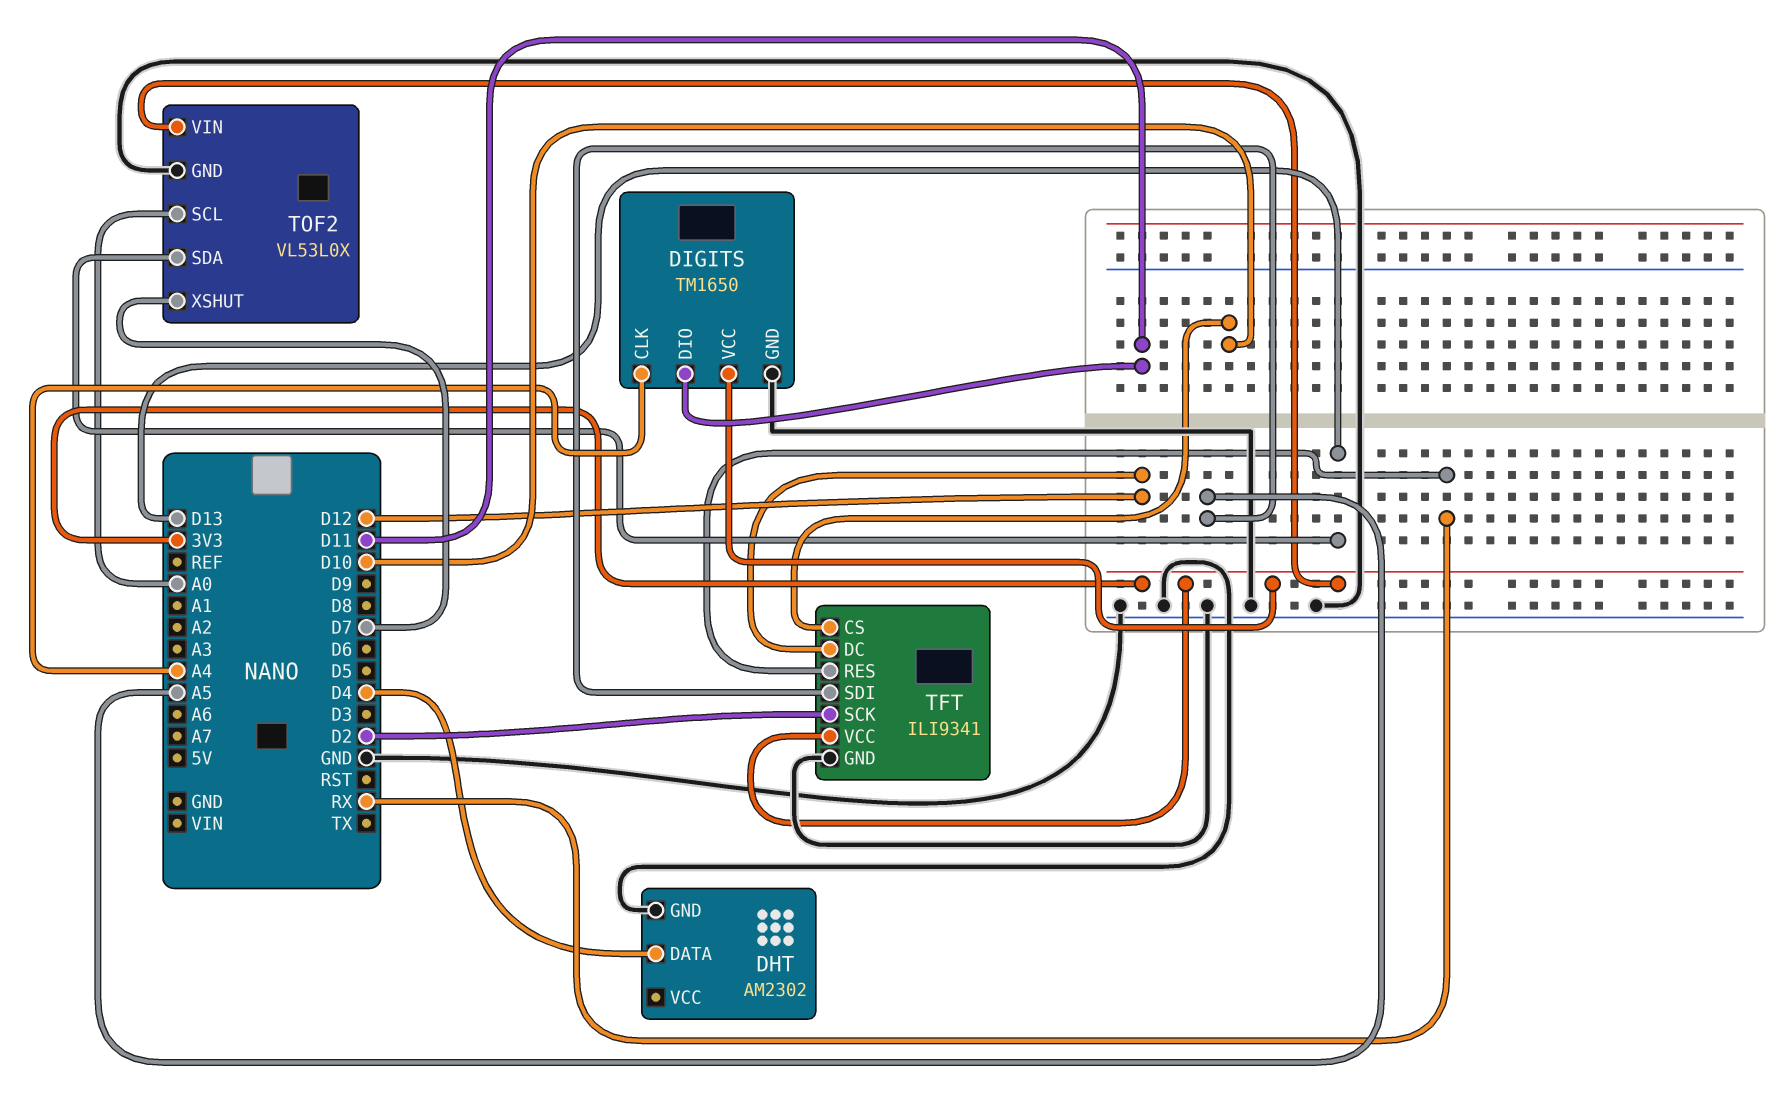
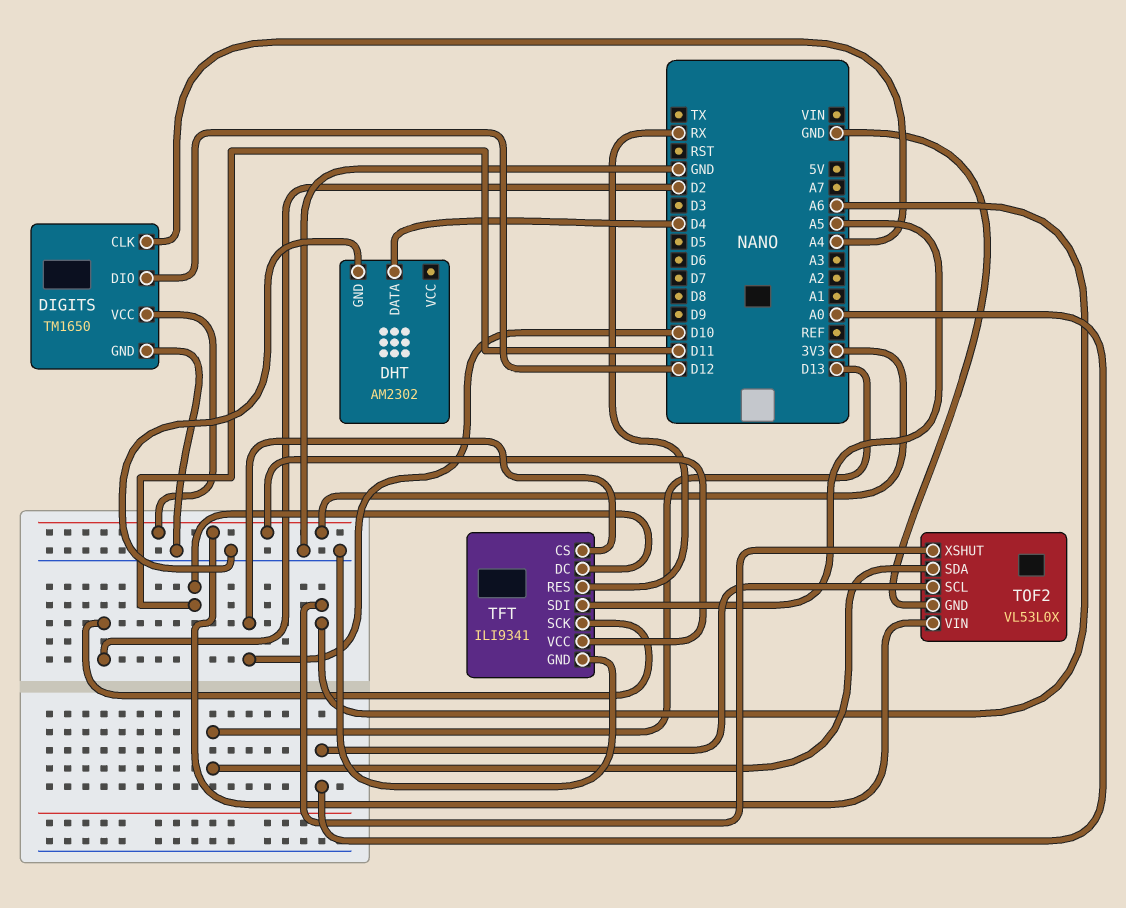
DIGITS pin DIO: D11 -> D12
TFT pin DC: D12 -> D11
TOF2 pin XSHUT: D7 -> A6

